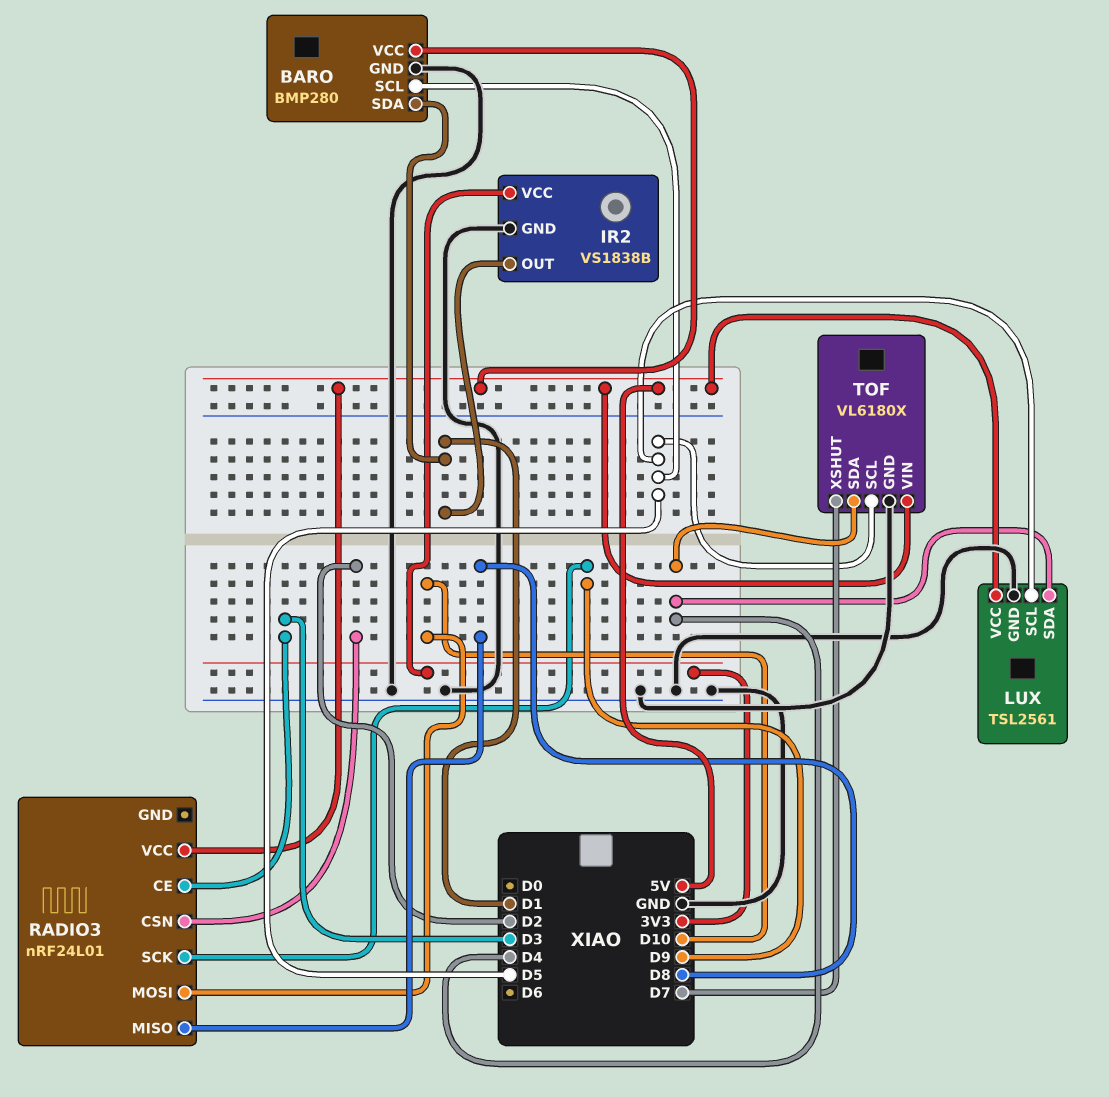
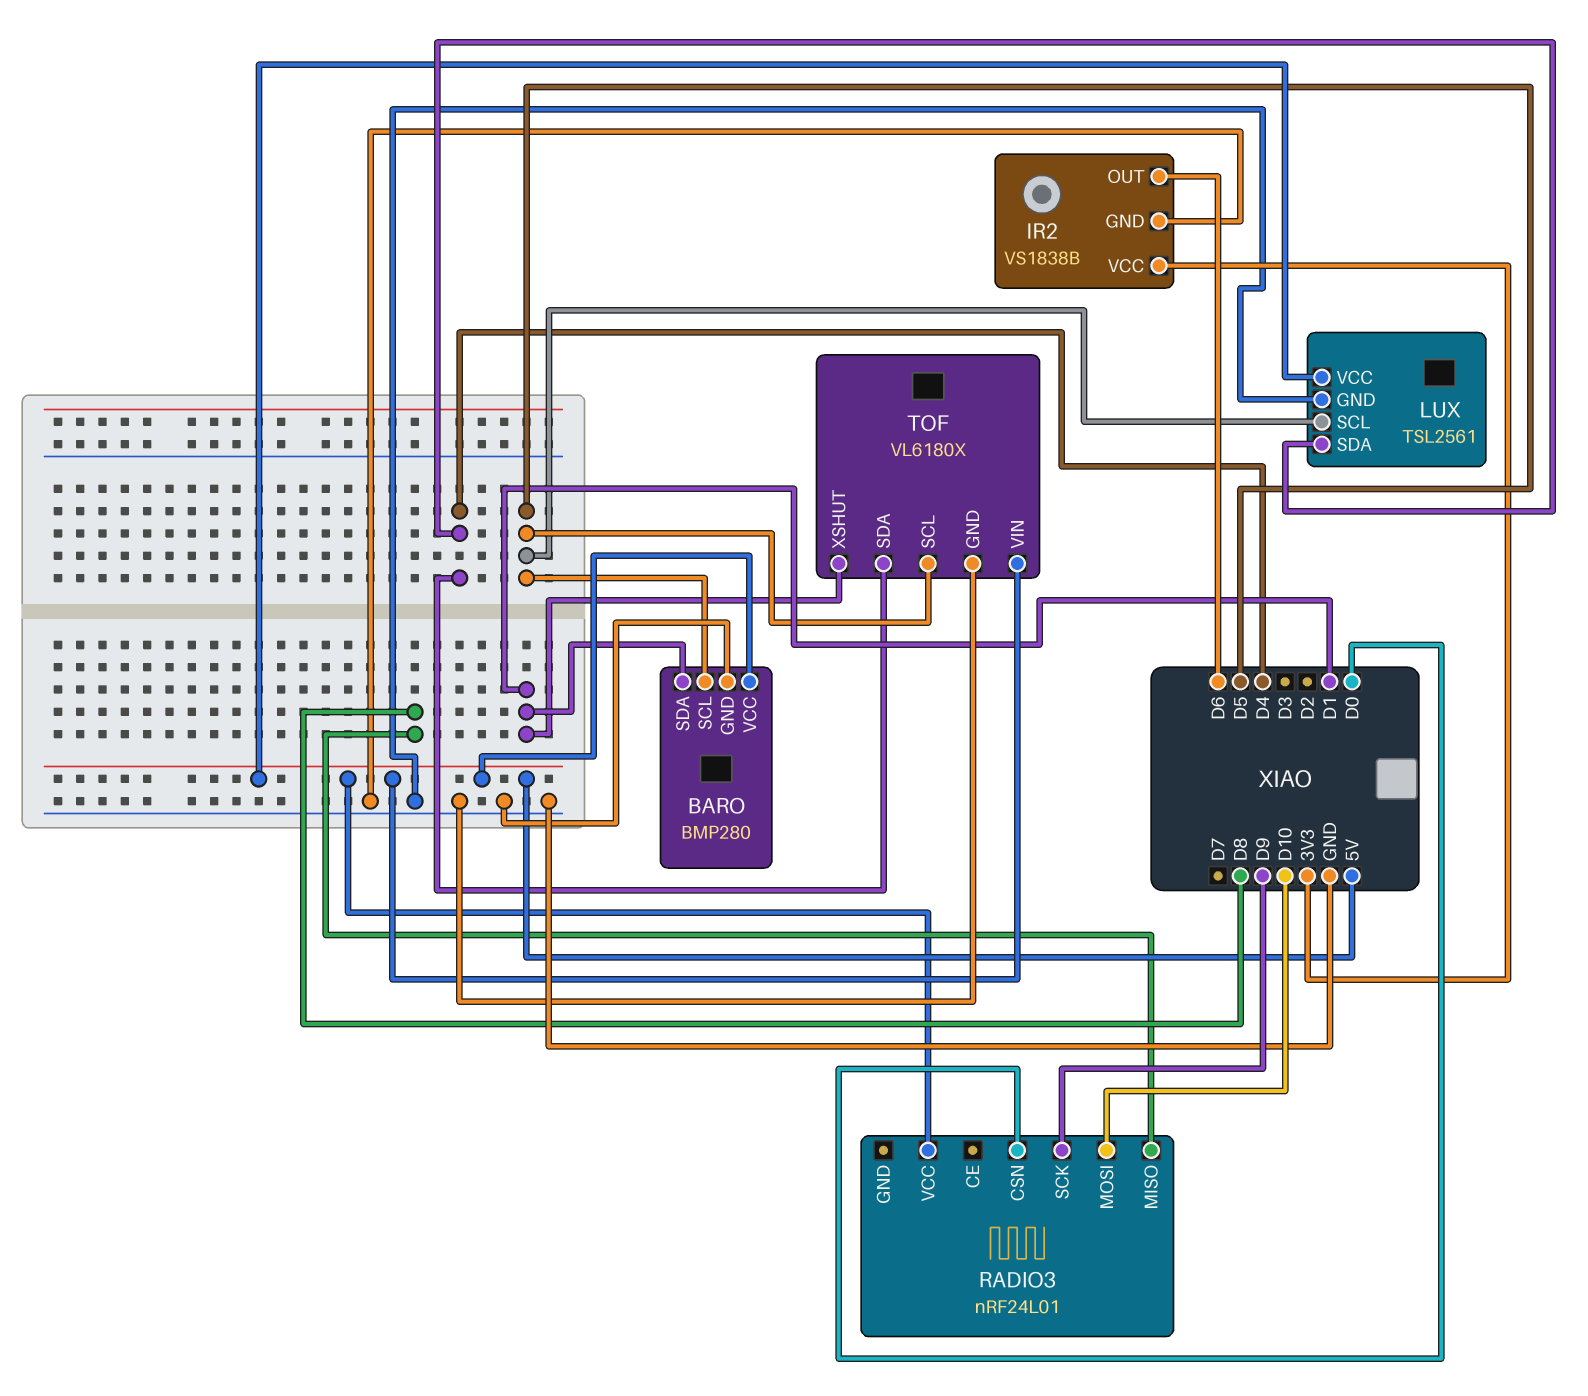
IR2 pin OUT: D1 -> D6
RADIO3 pin CE: D3 -> none
RADIO3 pin CSN: D2 -> D0
TOF pin XSHUT: D7 -> D1

